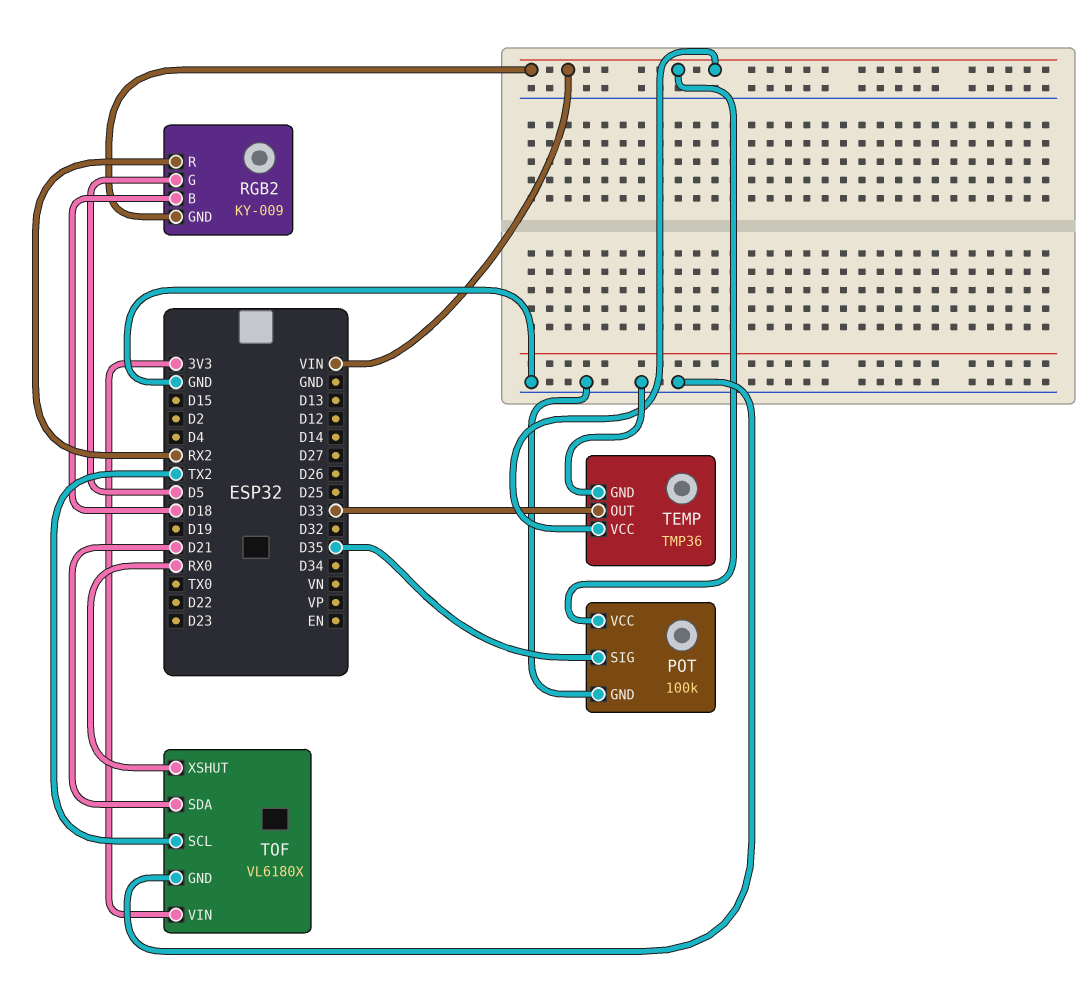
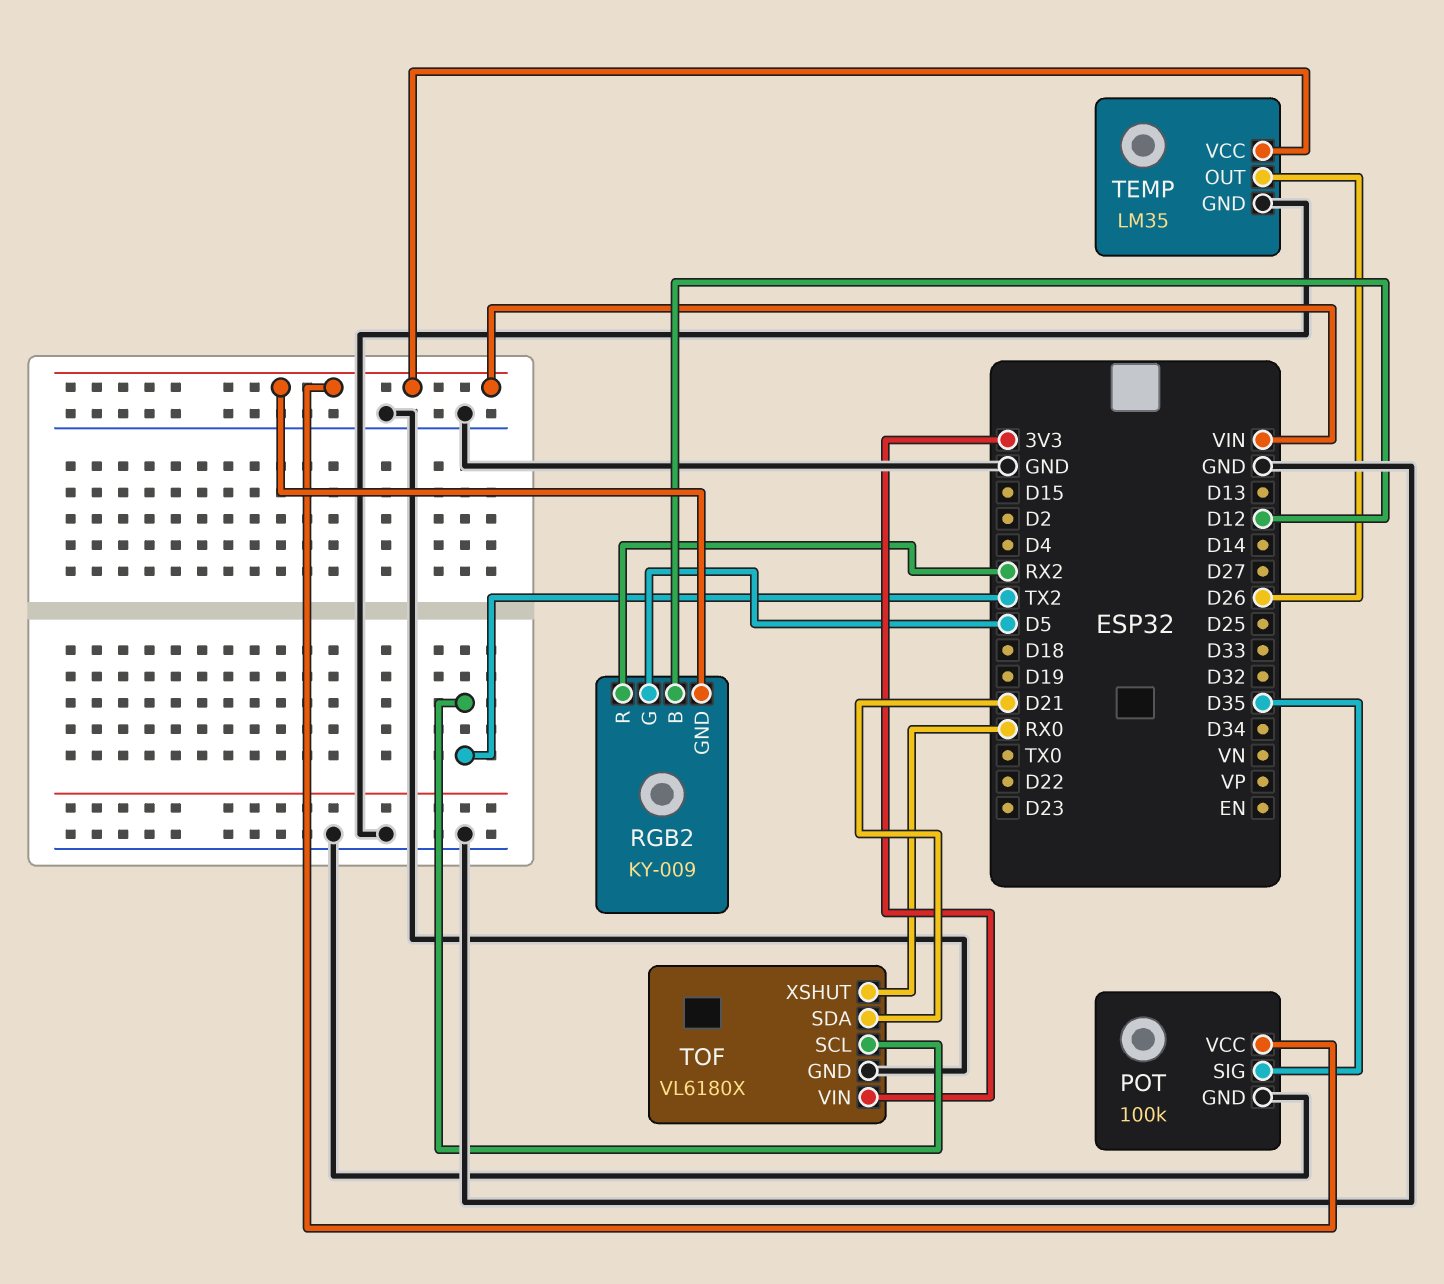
RGB2 pin B: D18 -> D12
TEMP: TMP36 -> LM35
TEMP pin OUT: D33 -> D26

